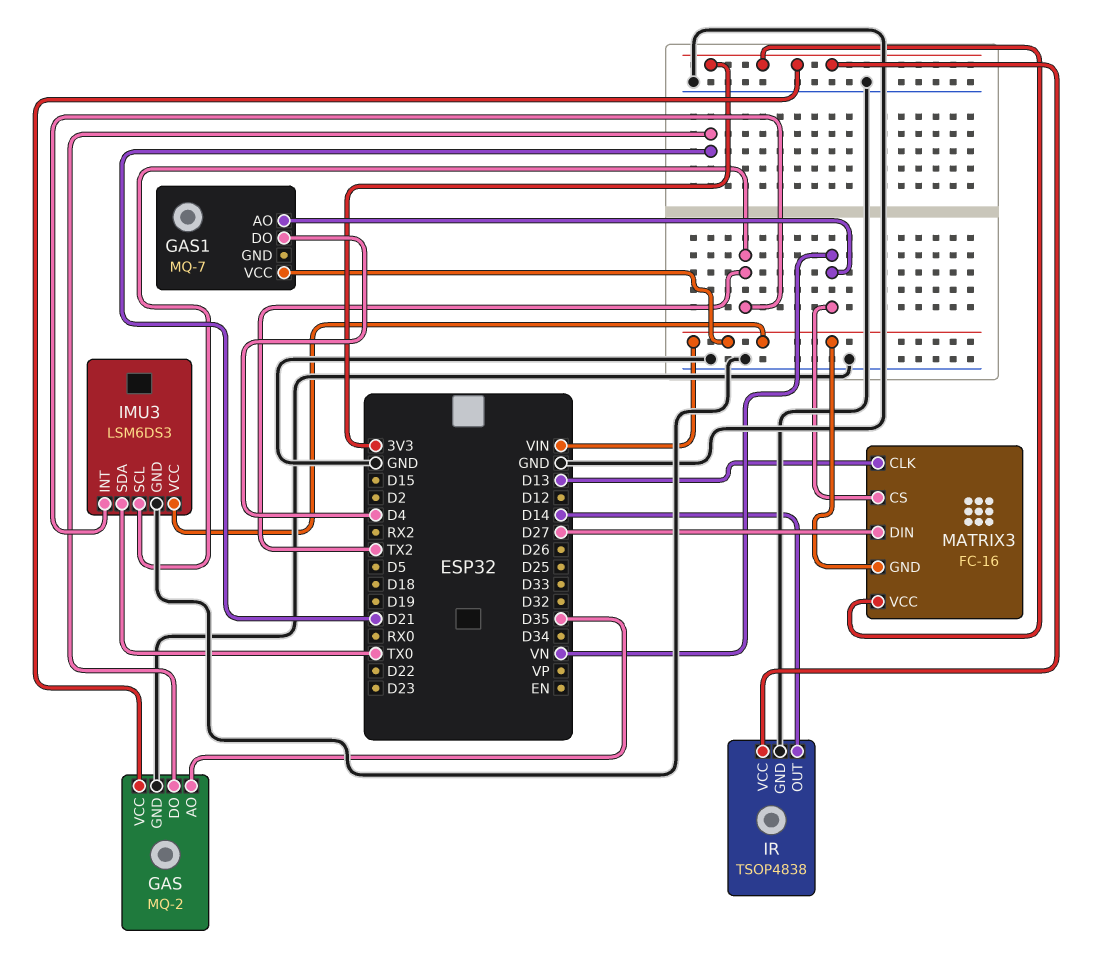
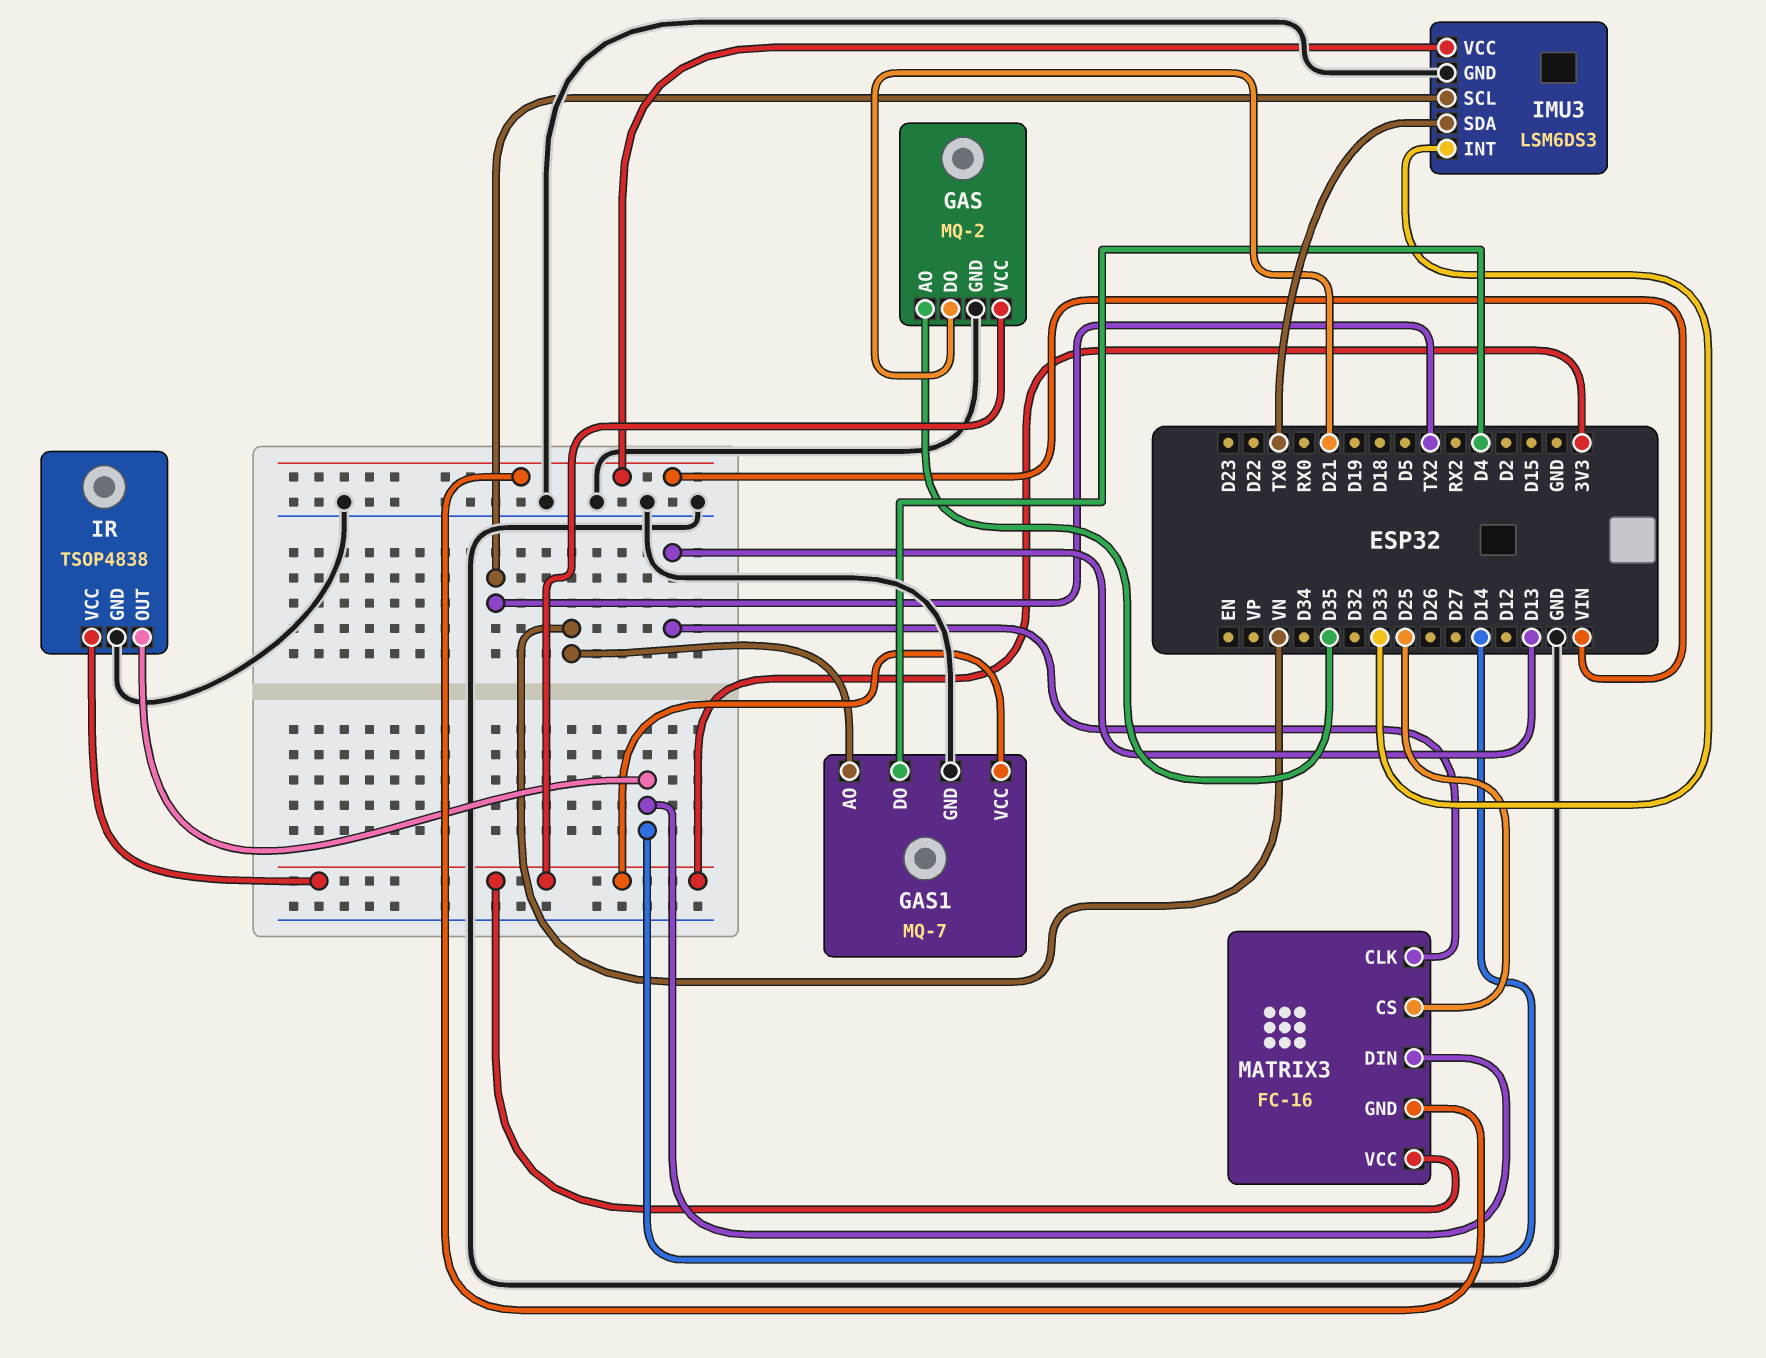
GAS1 pin GND: none -> GND
GAS1 pin VCC: VIN -> 3V3
IMU3 pin INT: TX2 -> D33
MATRIX3 pin CS: VN -> D25
MATRIX3 pin DIN: D27 -> D14

